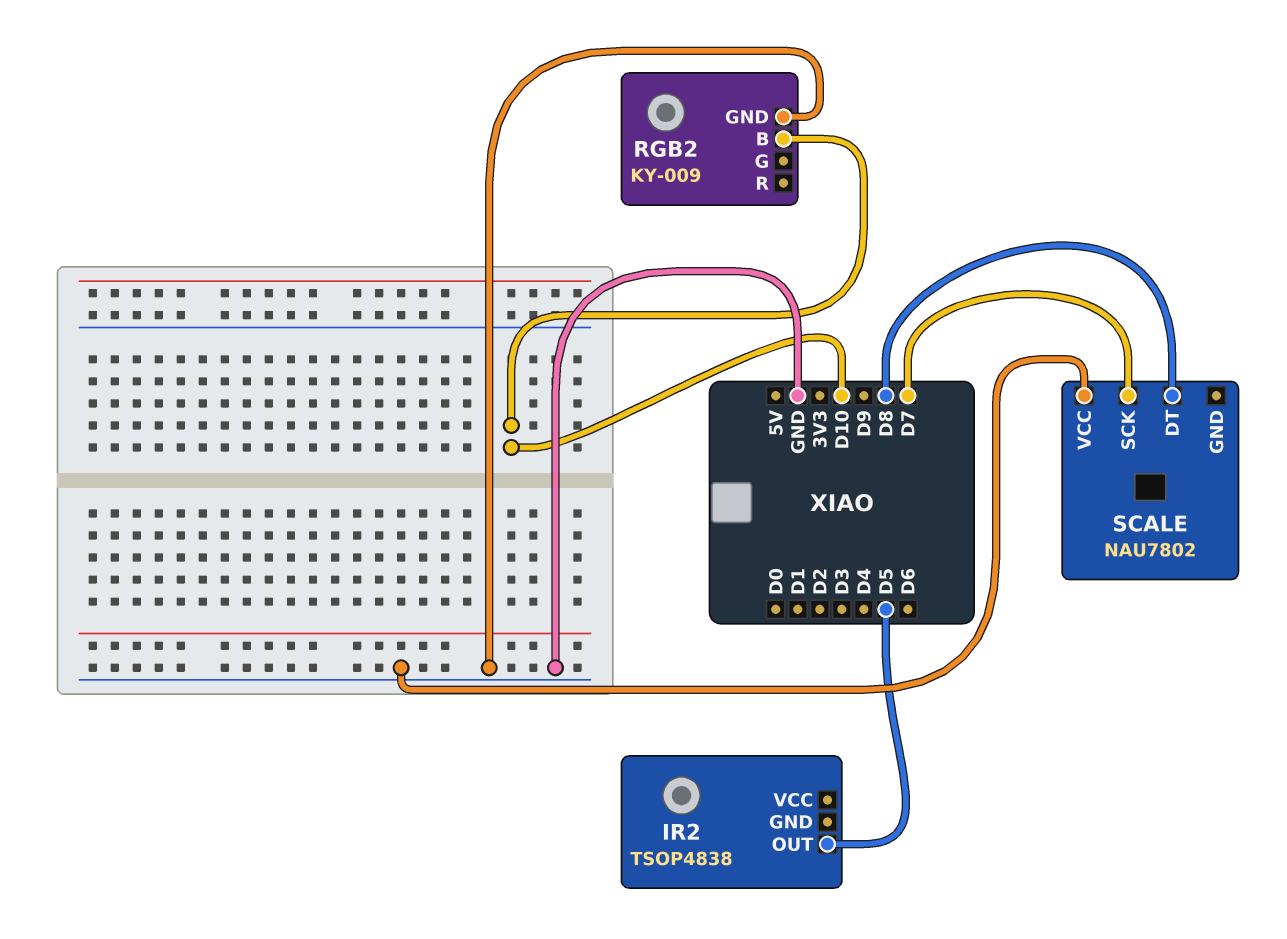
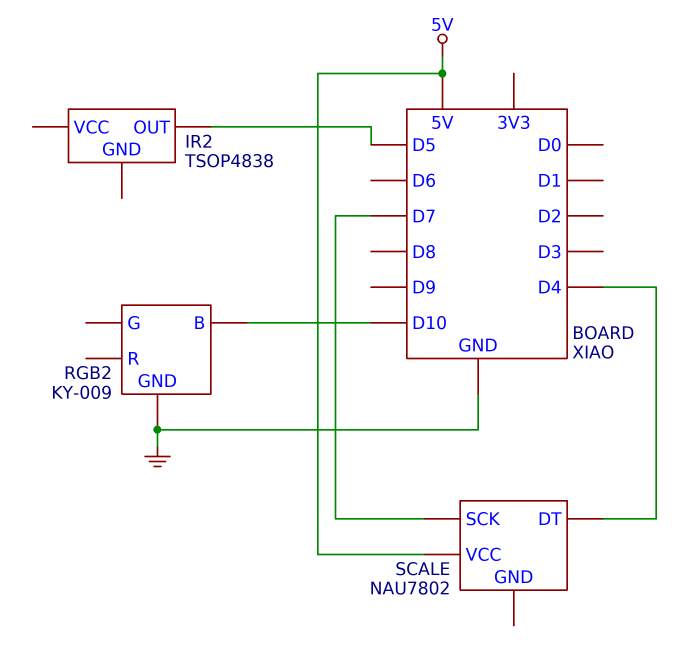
SCALE pin DT: D8 -> D4
SCALE pin VCC: GND -> 5V

